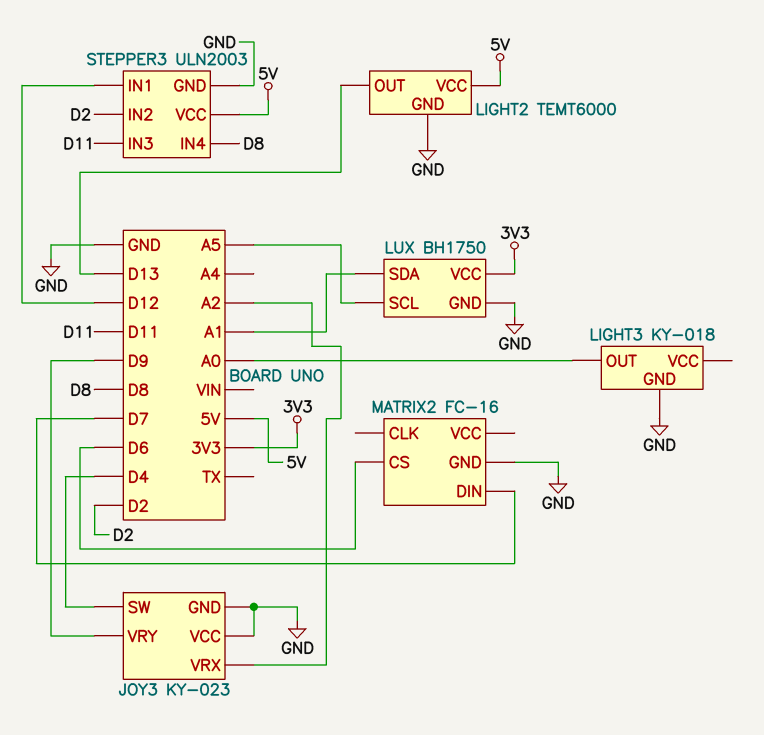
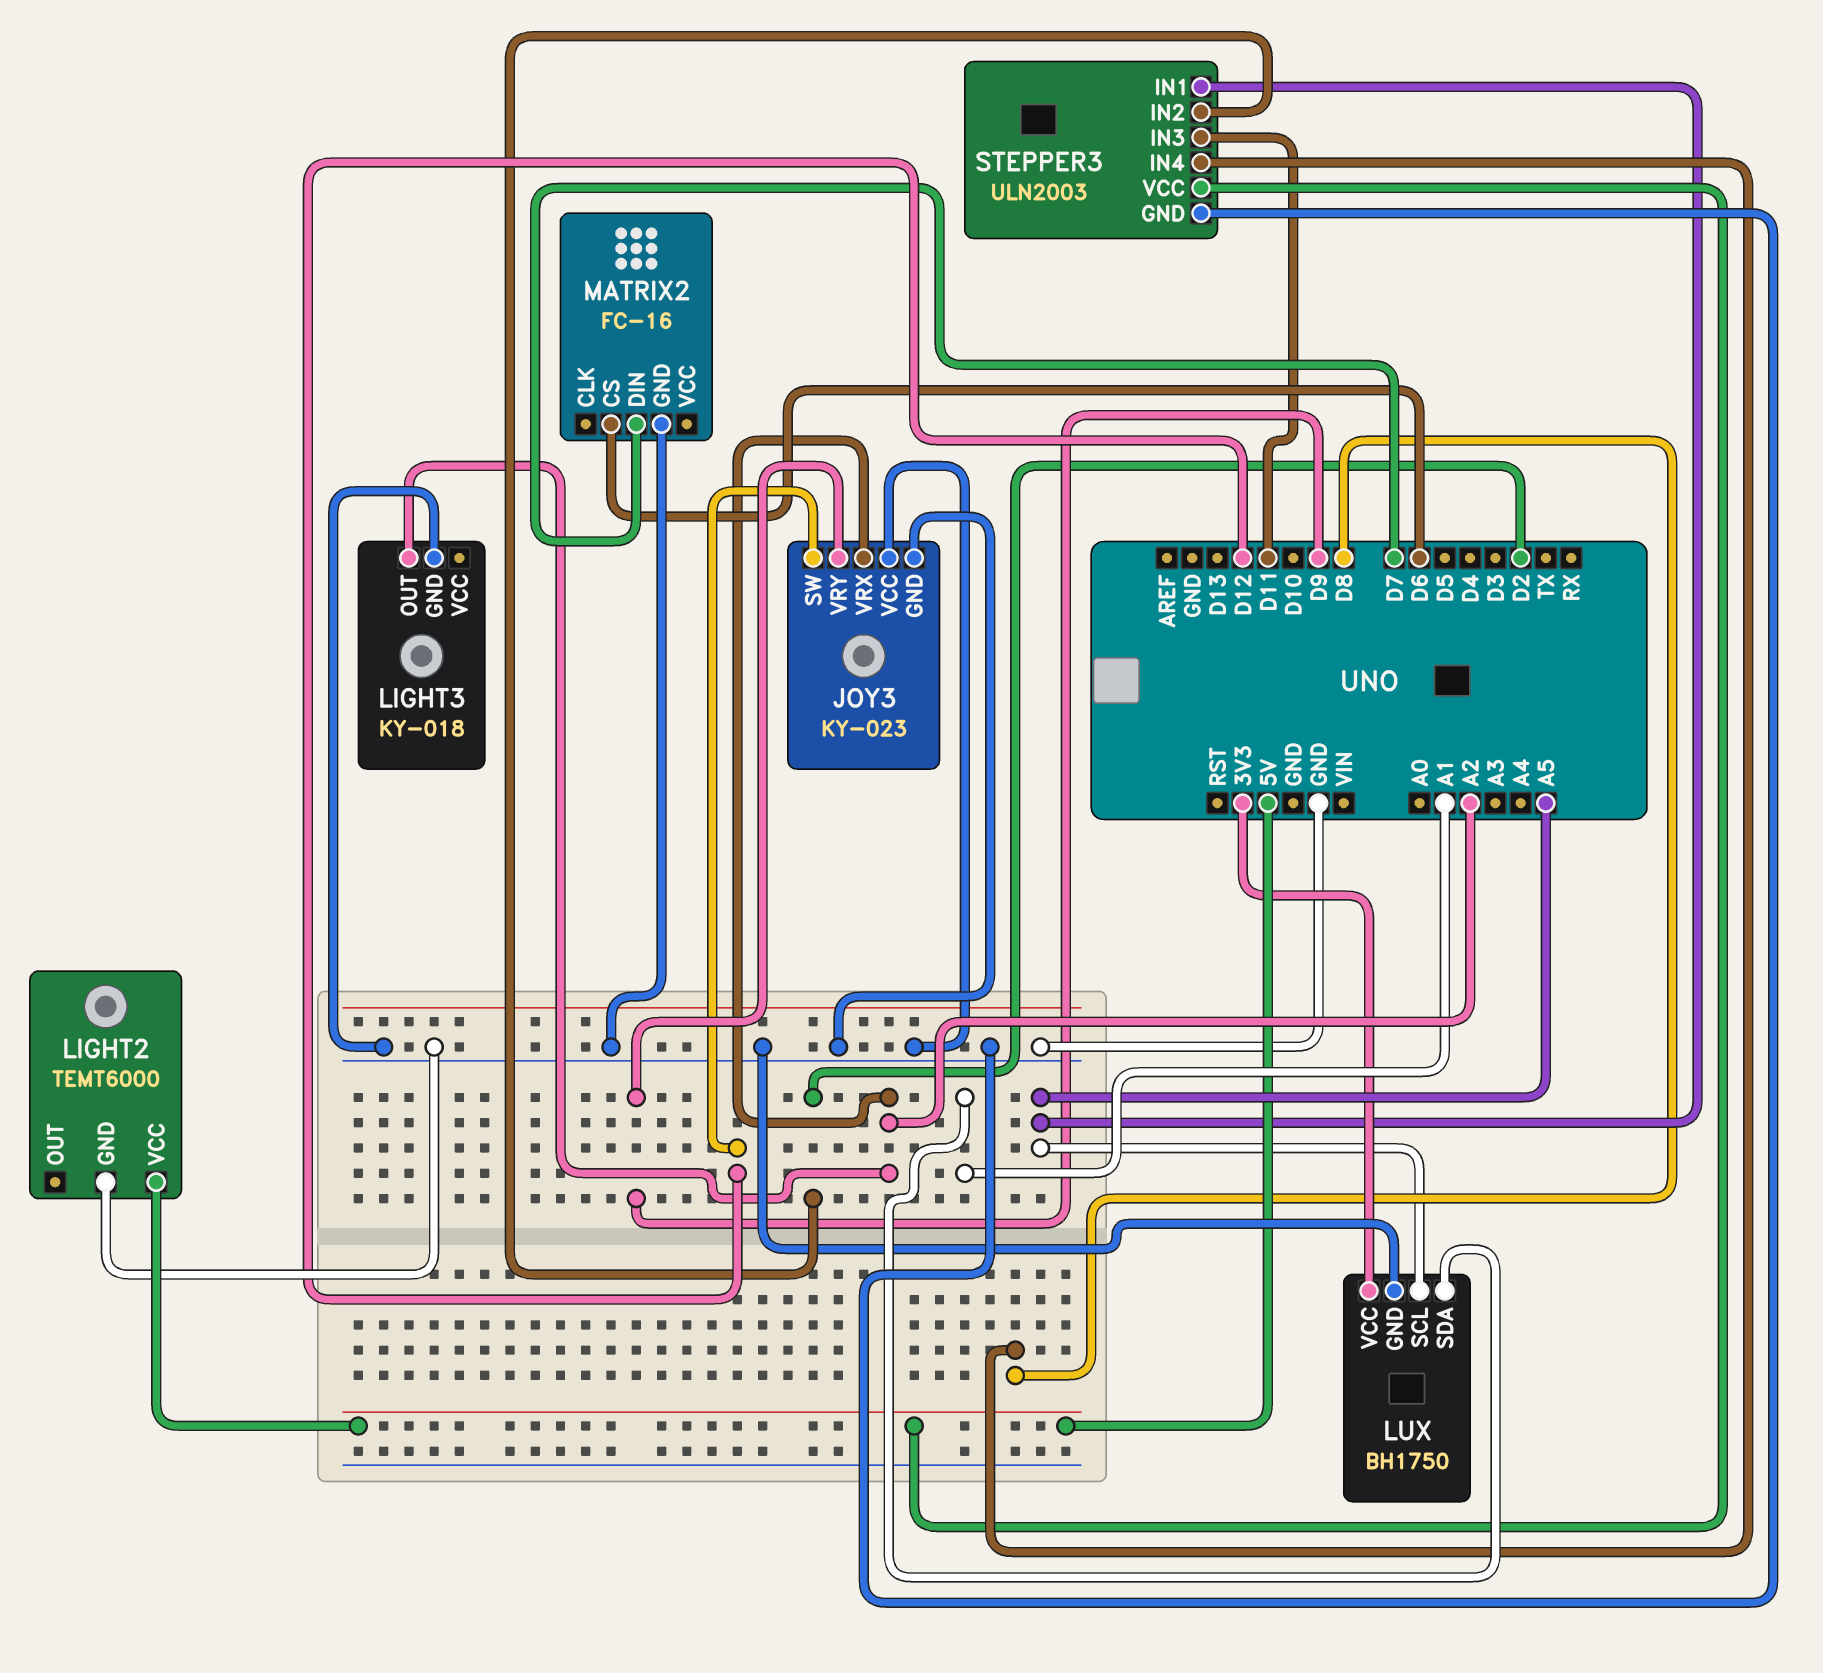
JOY3 pin SW: D4 -> D12
LIGHT2 pin OUT: D13 -> none
LIGHT3 pin OUT: A0 -> A2
STEPPER3 pin IN1: D12 -> A5

